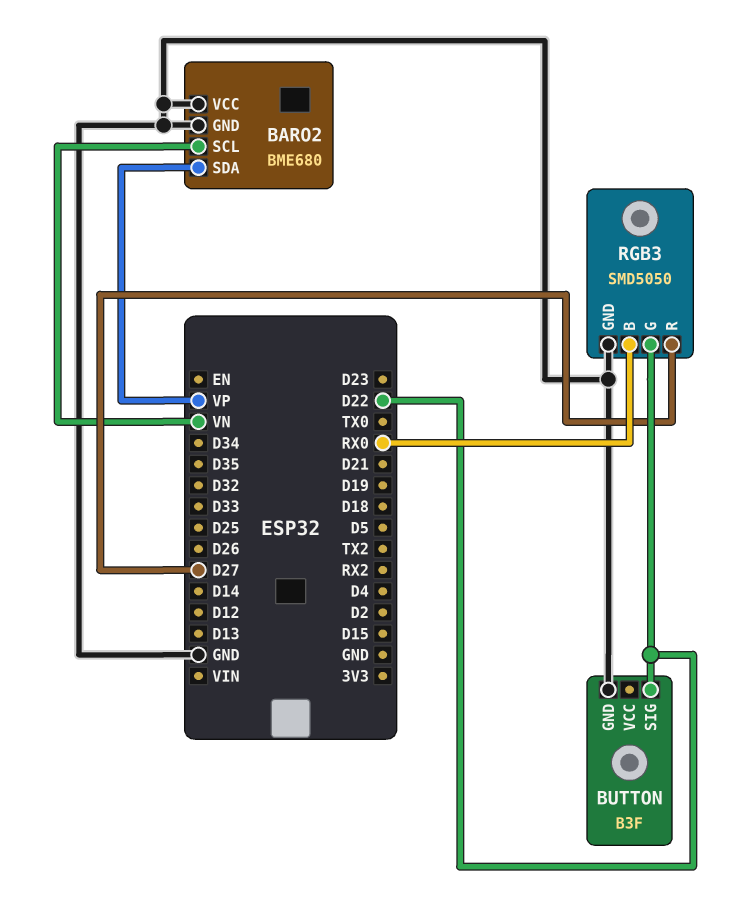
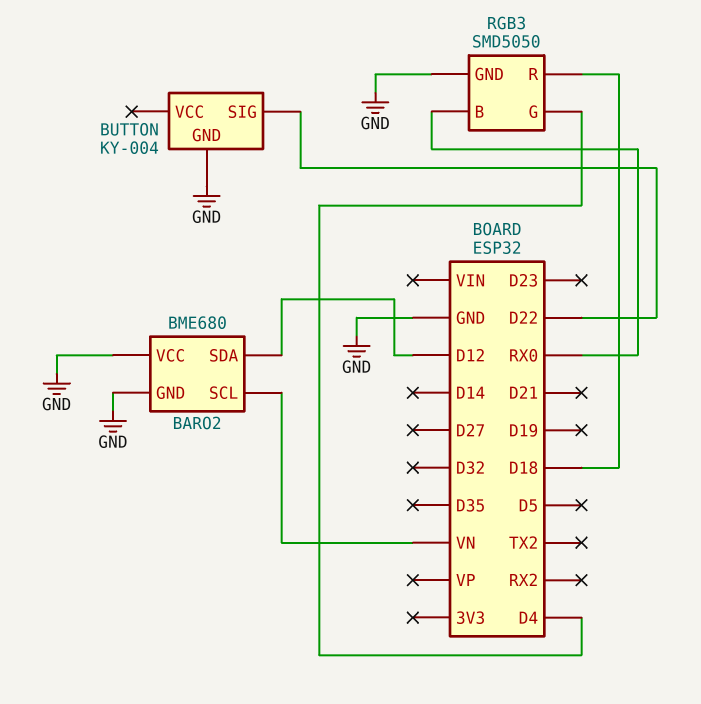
BARO2 pin SDA: VP -> D12
BUTTON: B3F -> KY-004
RGB3 pin G: D22 -> D4
RGB3 pin R: D27 -> D18

